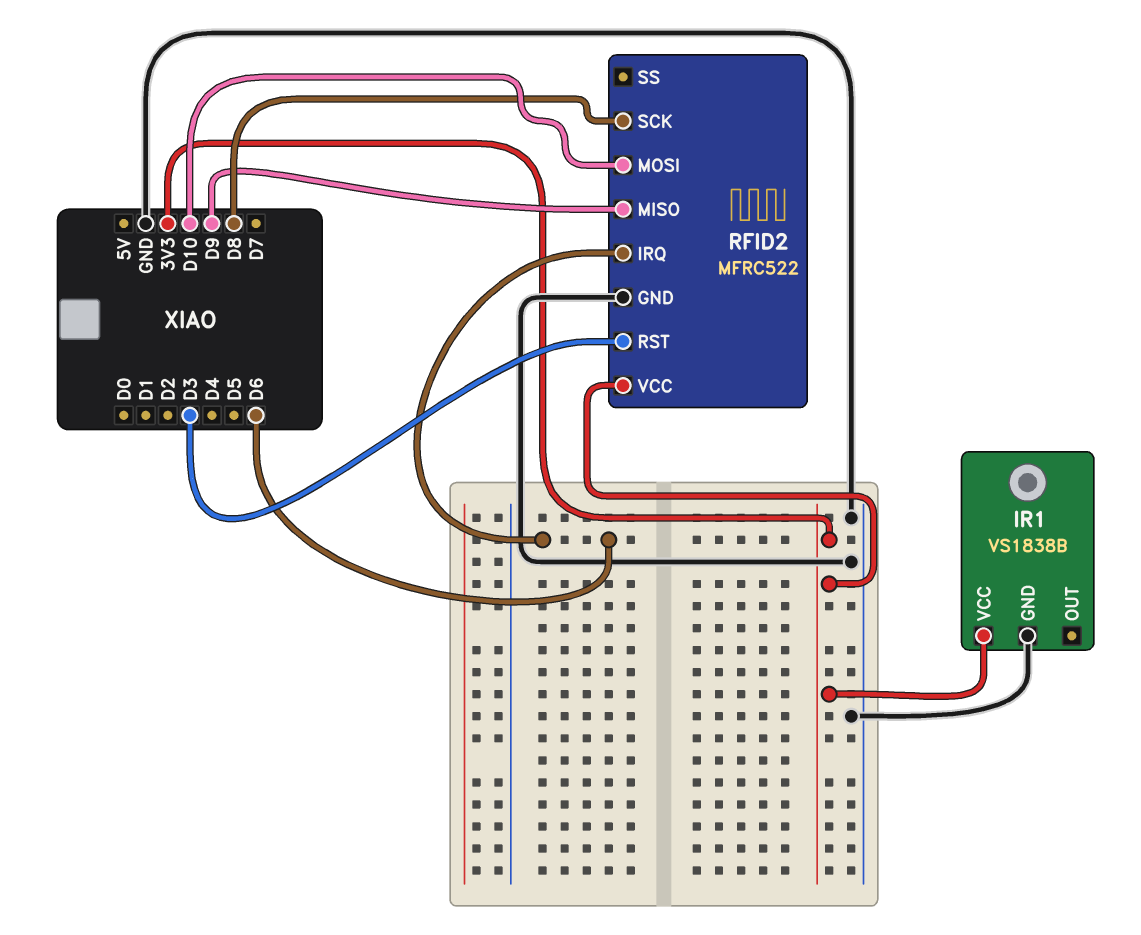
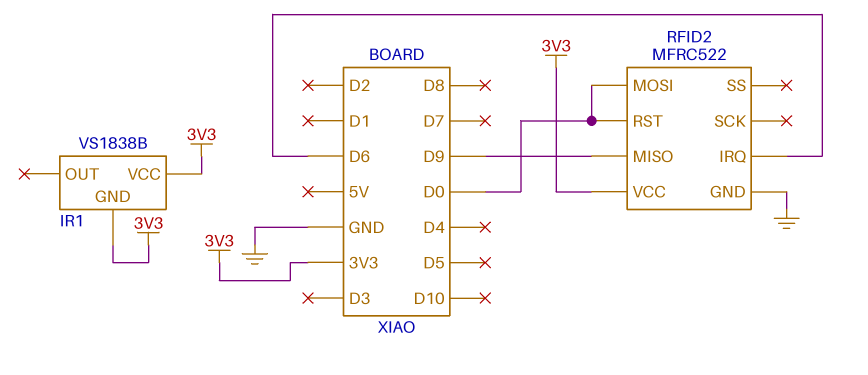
IR1 pin GND: GND -> 3V3
RFID2 pin MOSI: D10 -> D0
RFID2 pin RST: D3 -> D0
RFID2 pin SCK: D8 -> none

